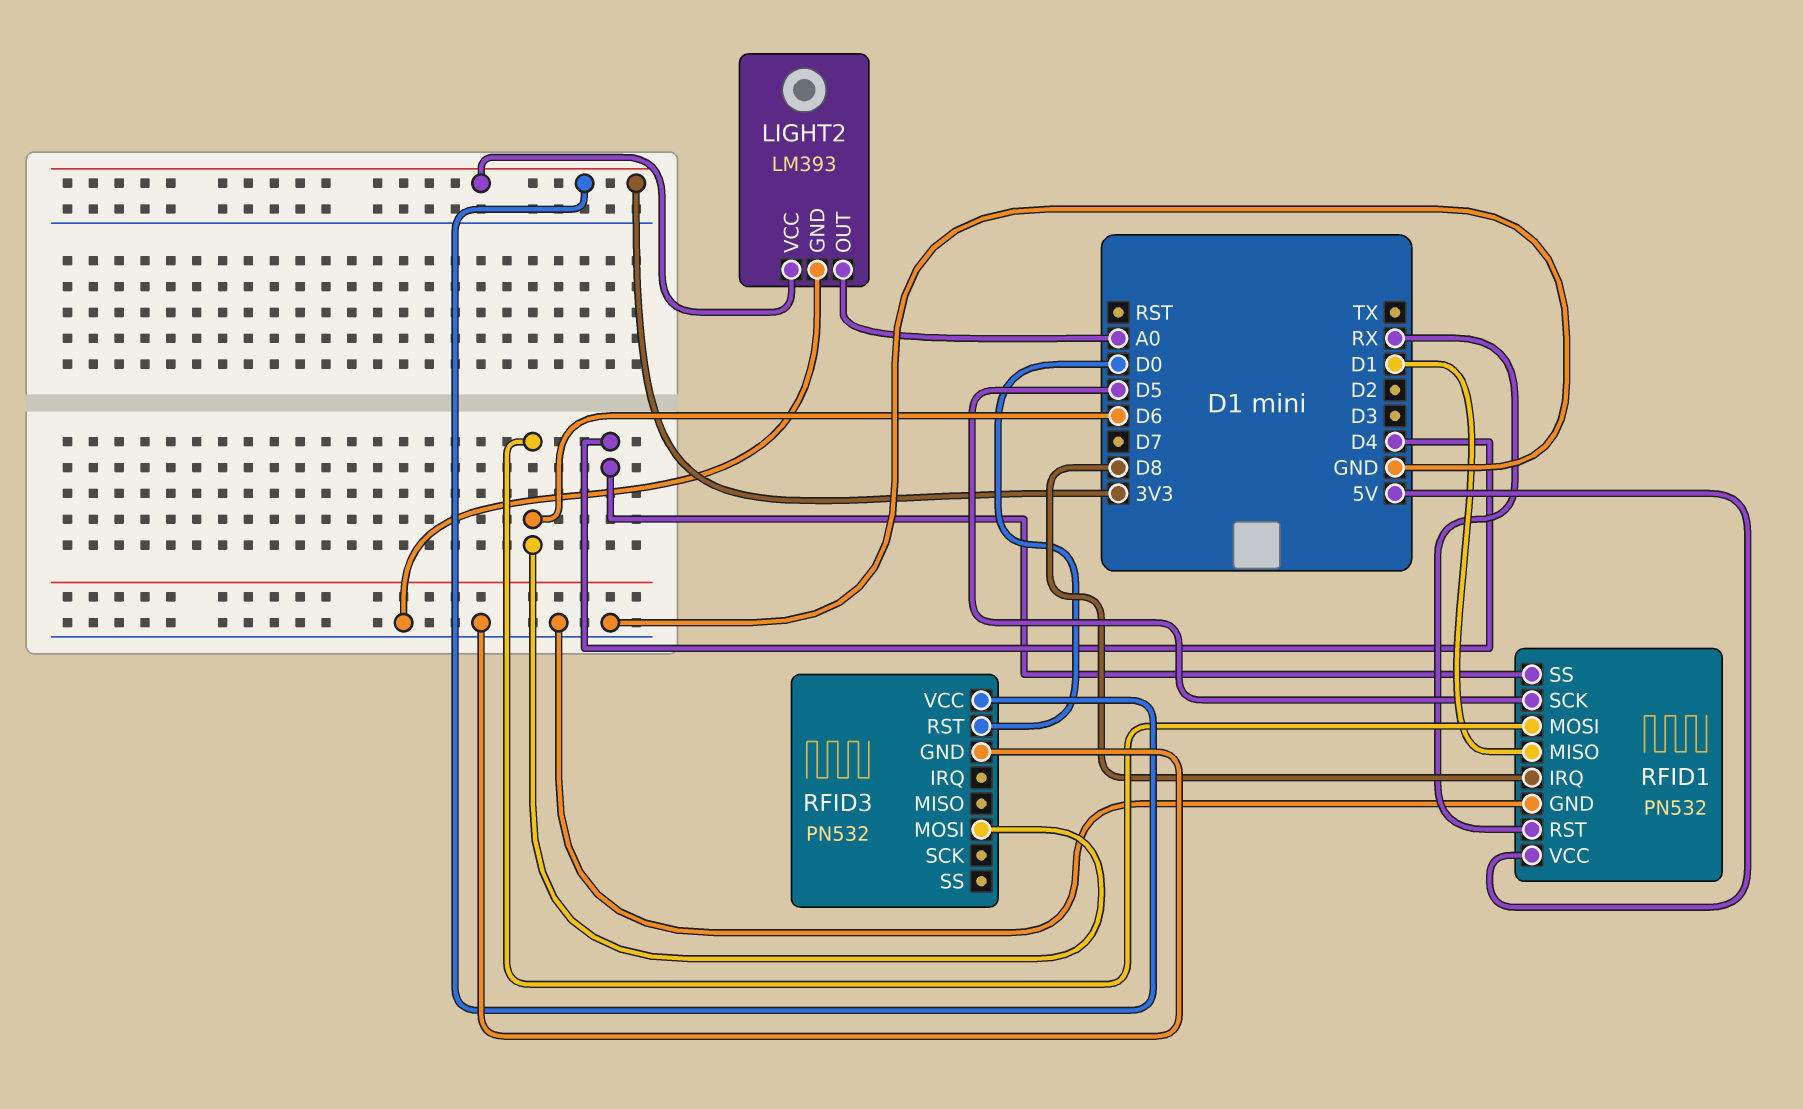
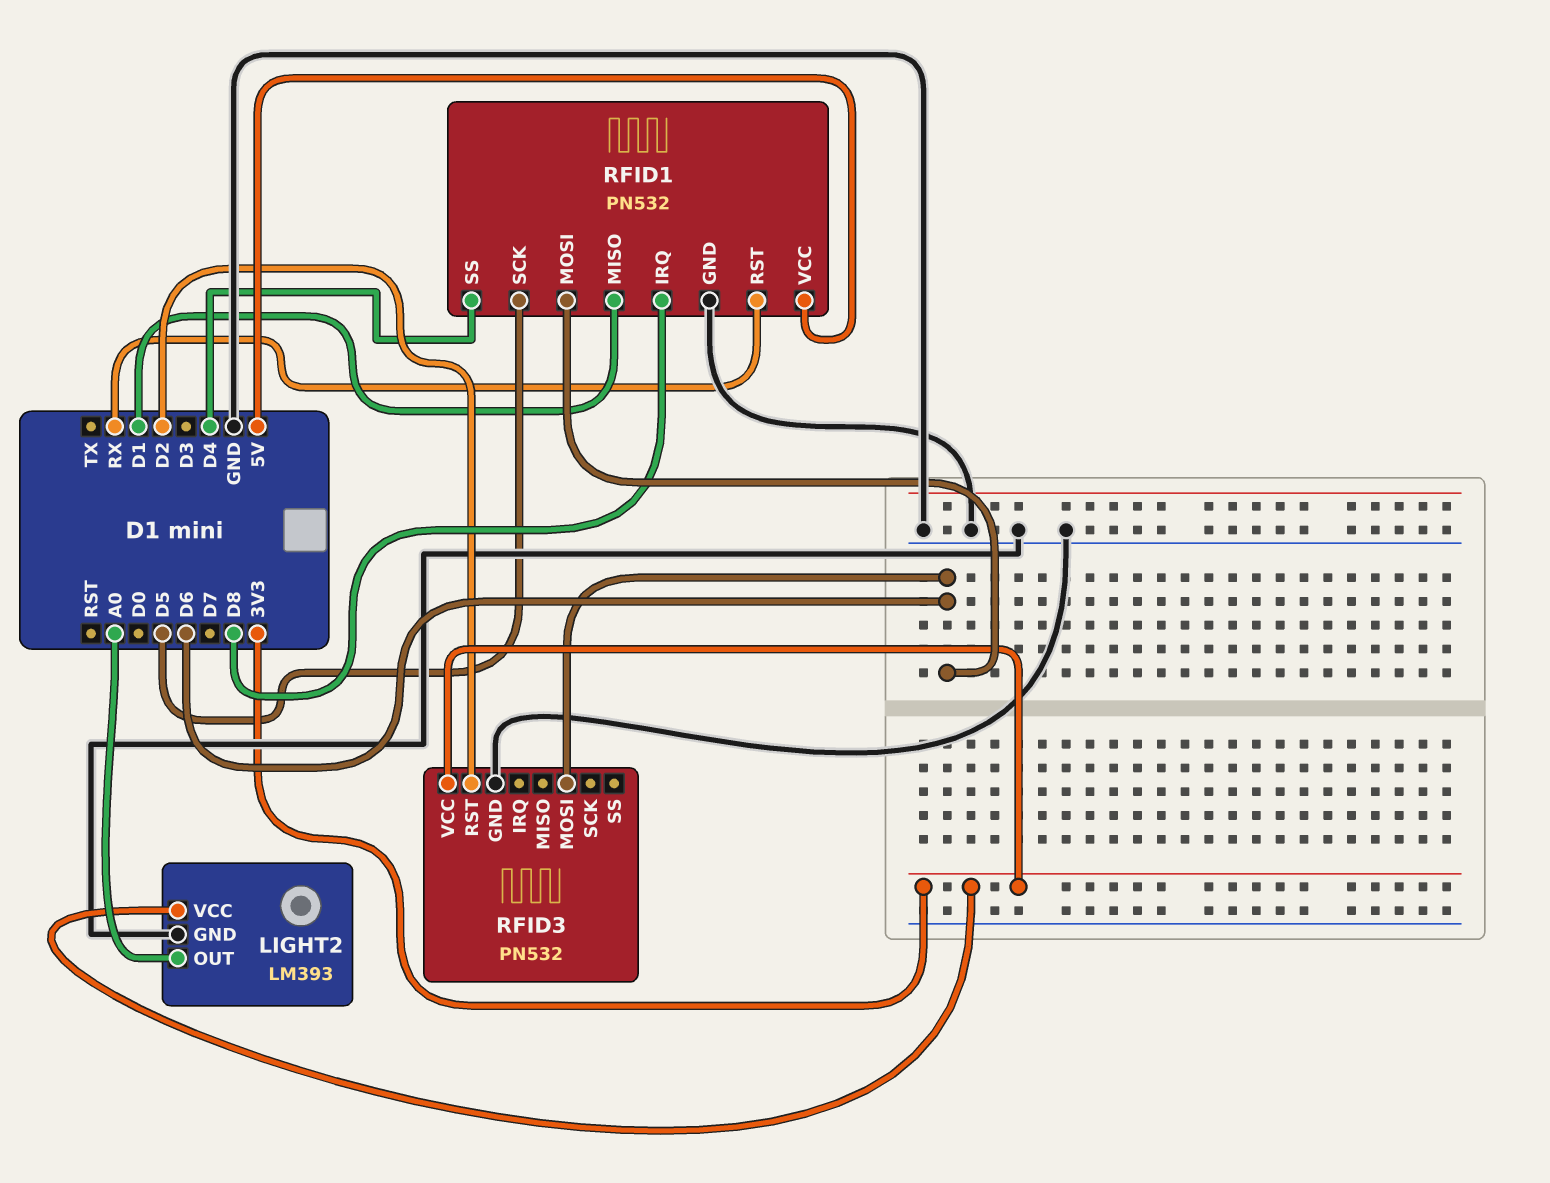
RFID3 pin RST: D0 -> D2

